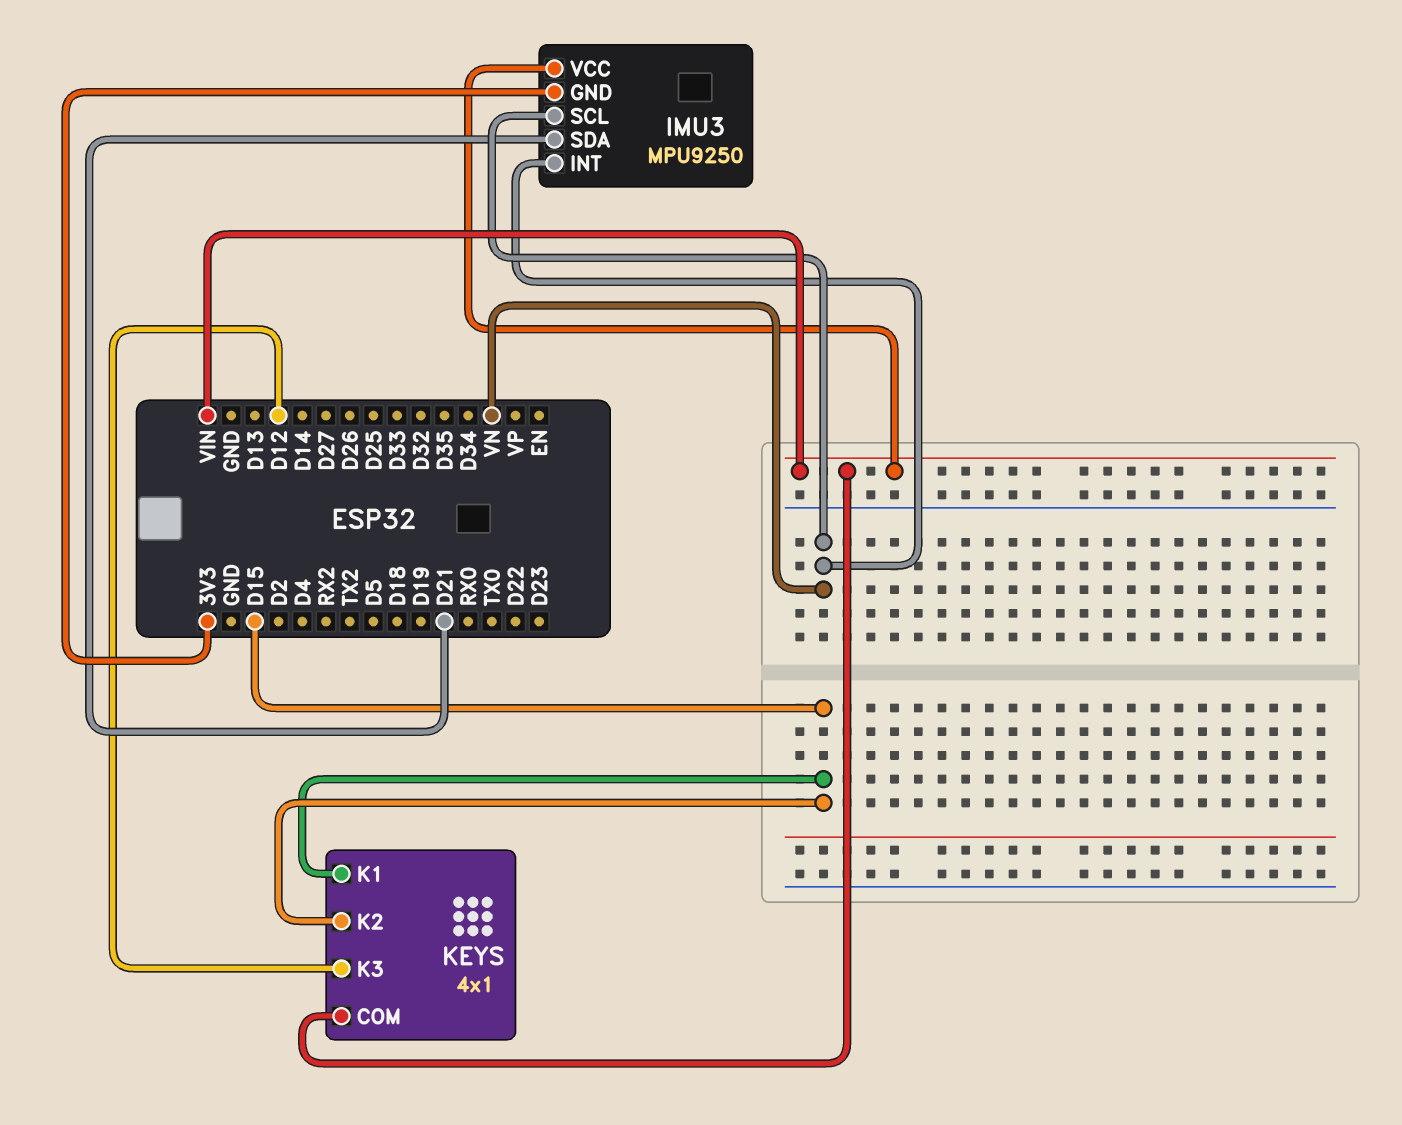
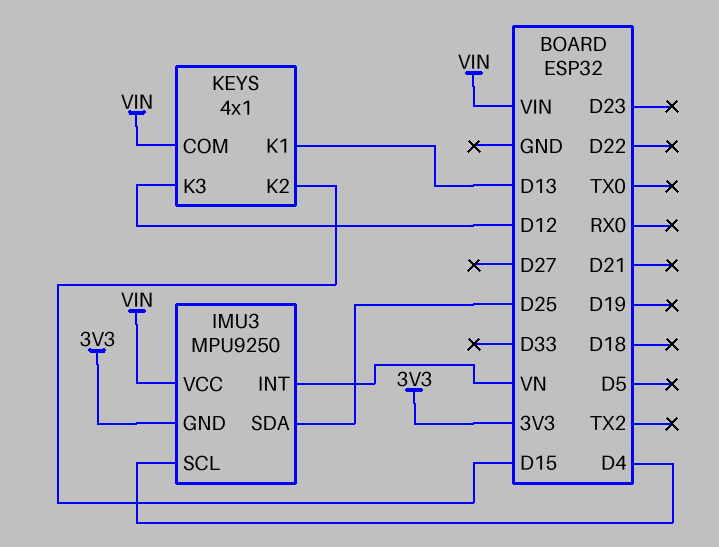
IMU3 pin SCL: VN -> D4
IMU3 pin SDA: D21 -> D25
KEYS pin K1: D15 -> D13

